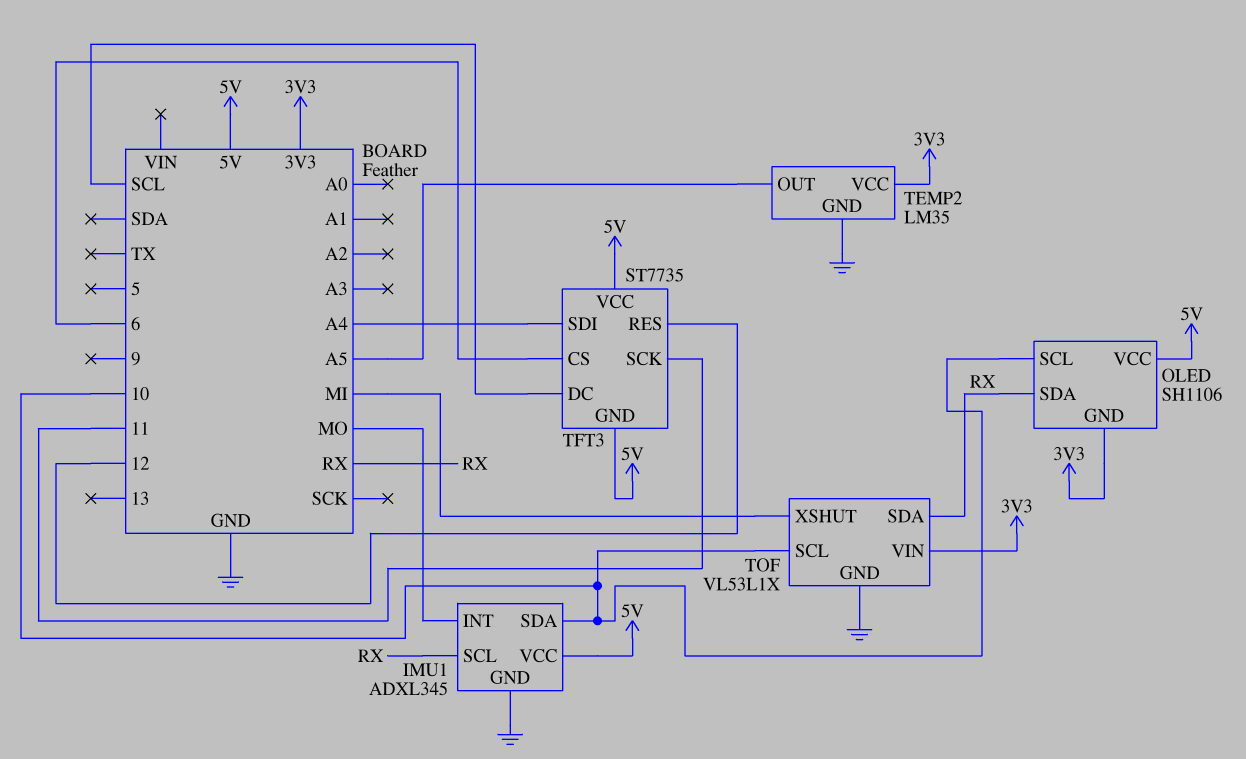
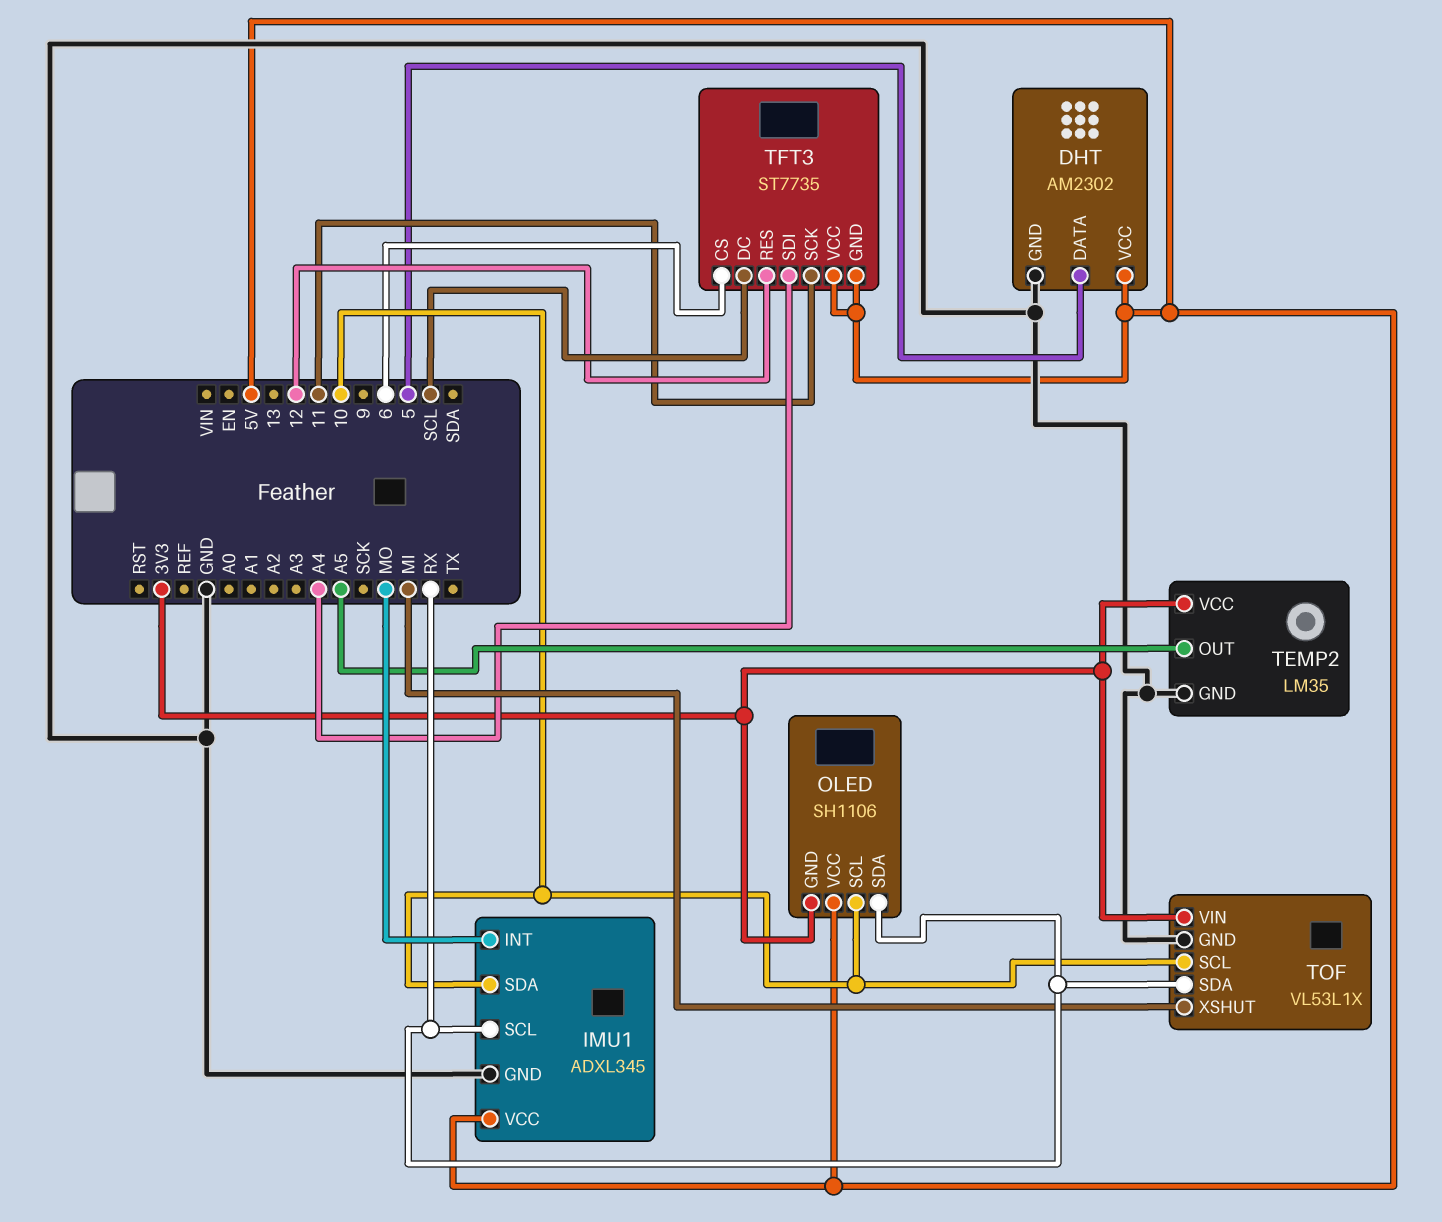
DHT: none -> AM2302
DHT pin DATA: none -> 5
DHT pin GND: none -> GND
DHT pin VCC: none -> 5V

